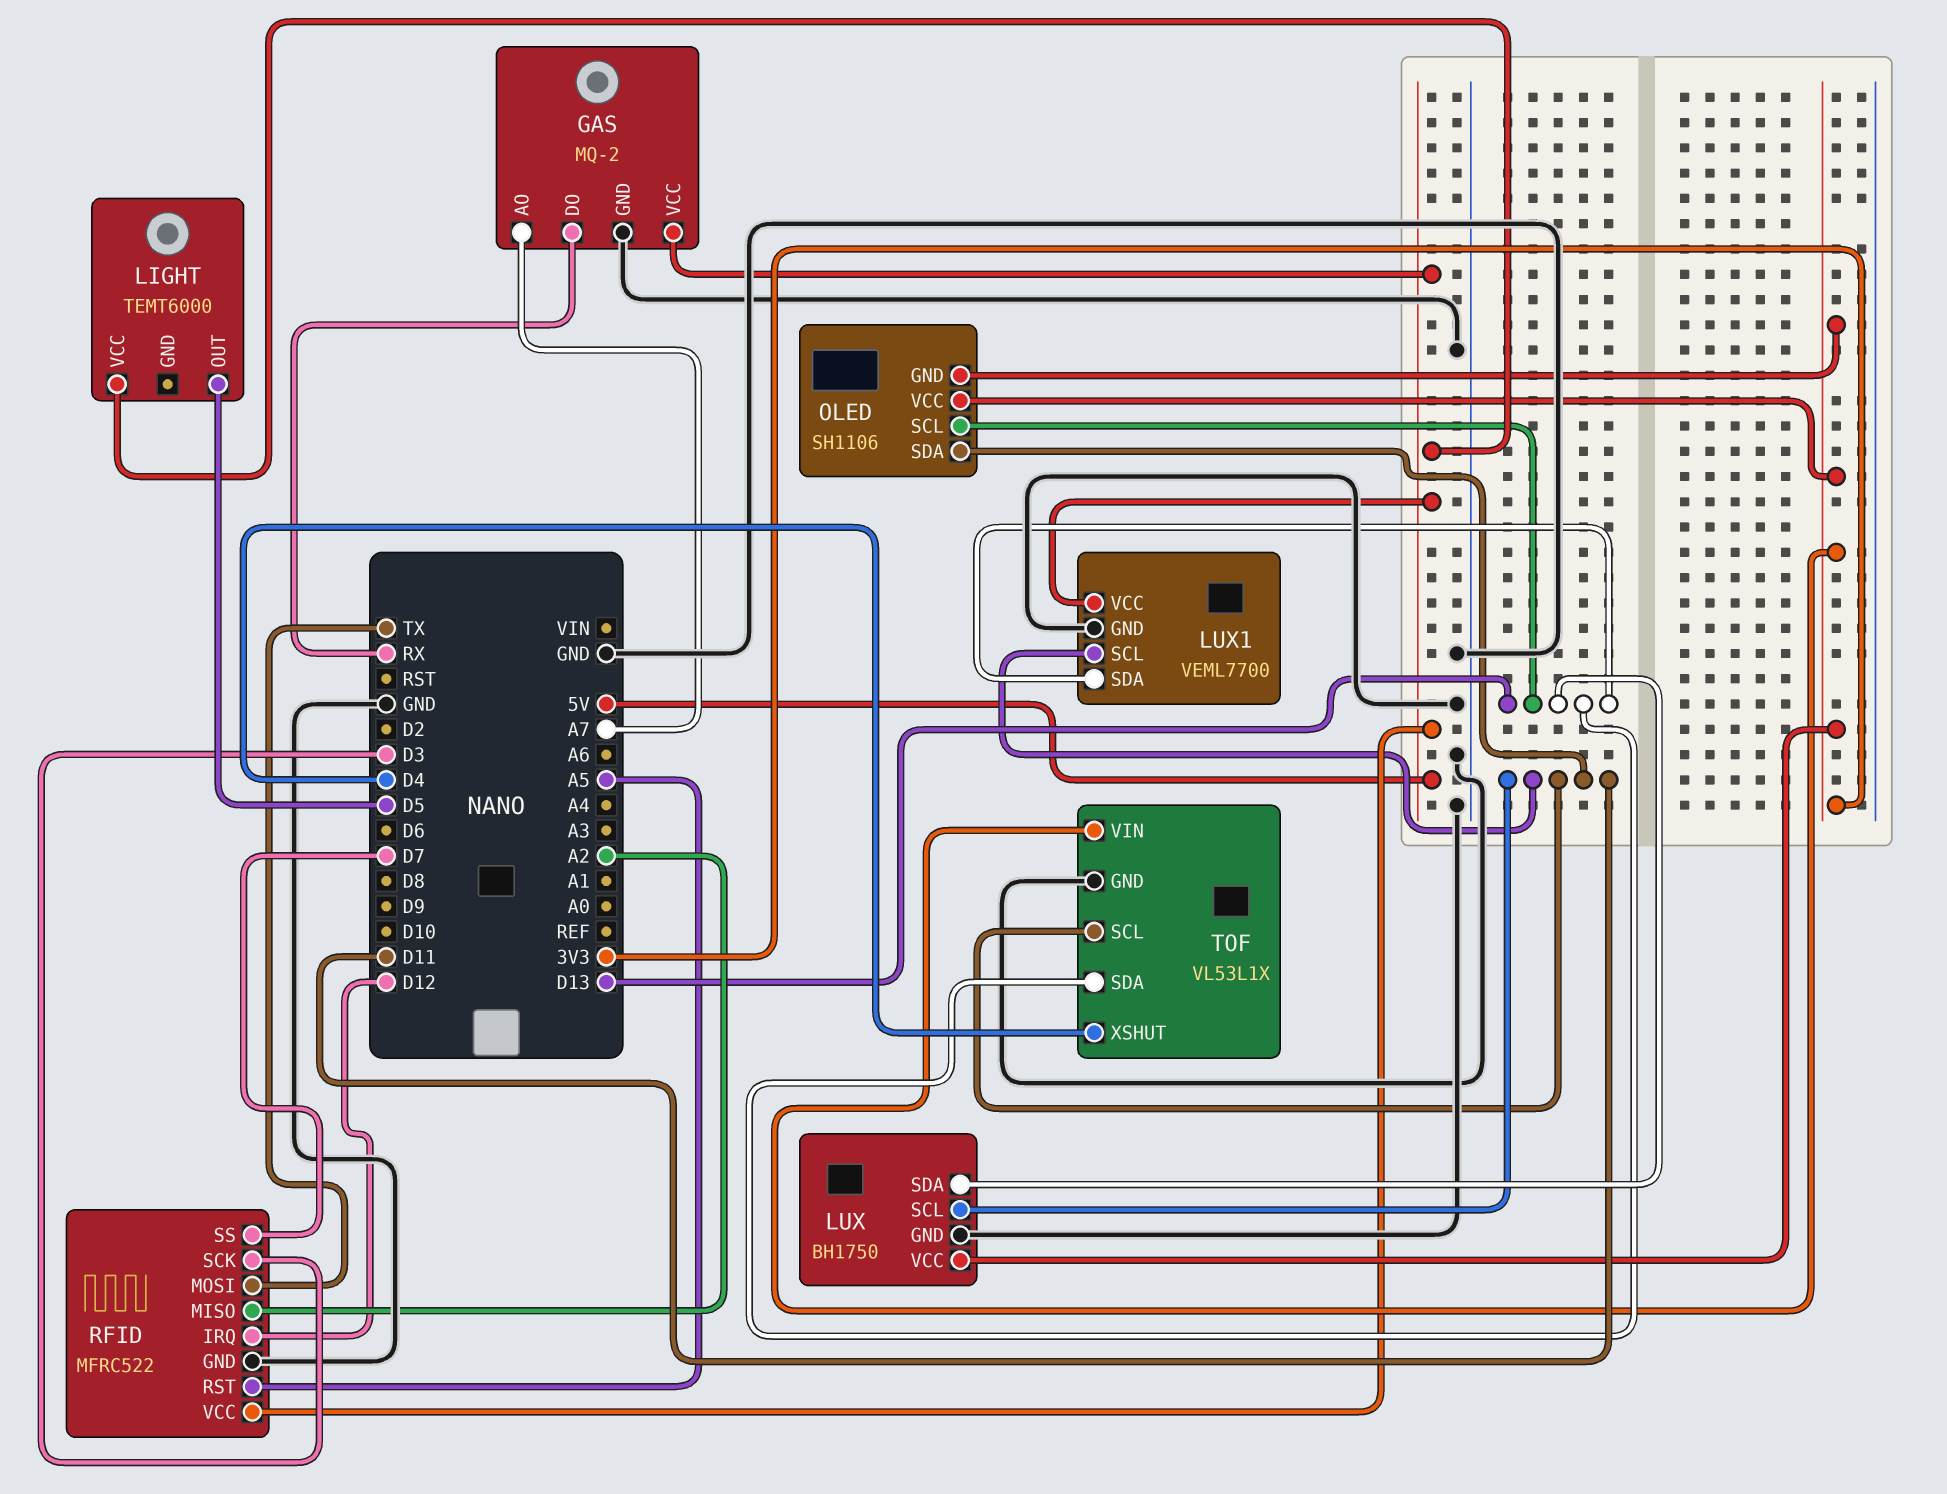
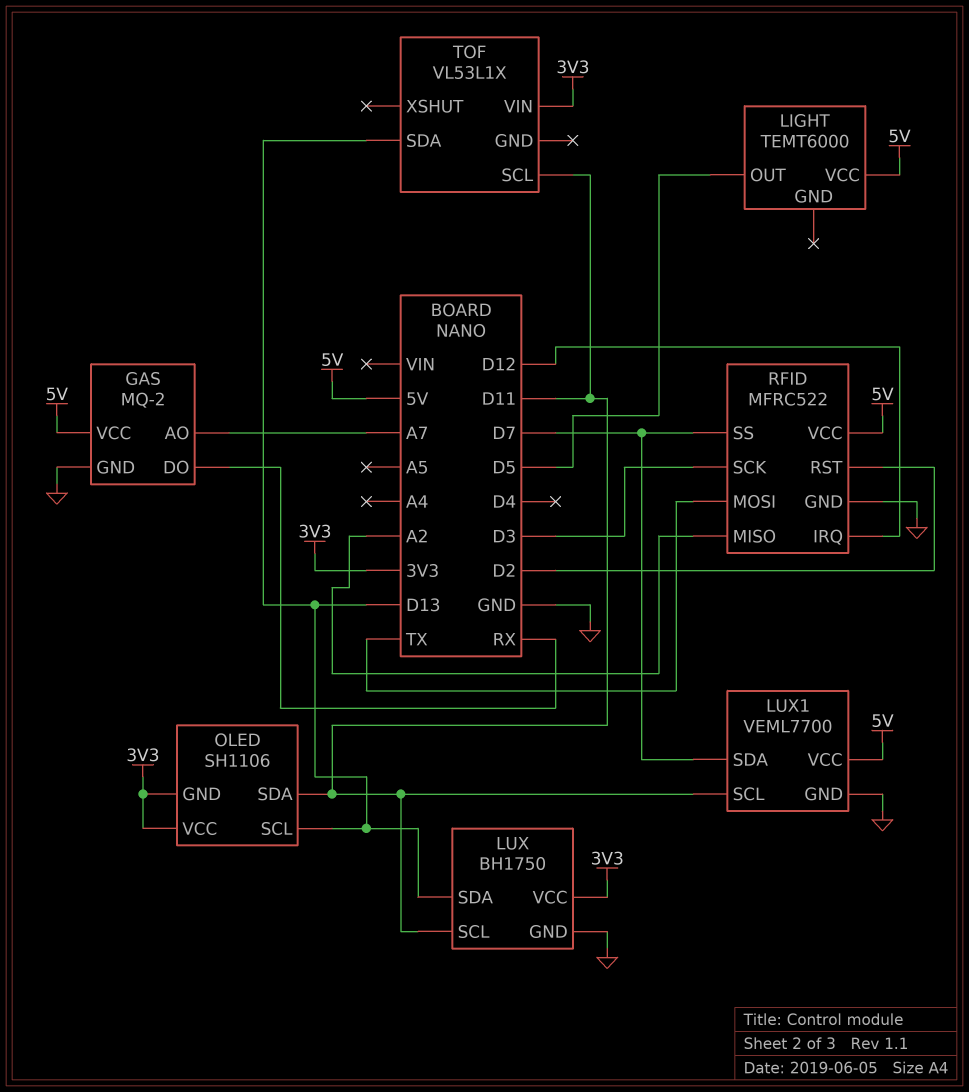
LUX1 pin SDA: D13 -> D7
RFID pin RST: A5 -> D2
TOF pin GND: GND -> none
TOF pin XSHUT: D4 -> none

